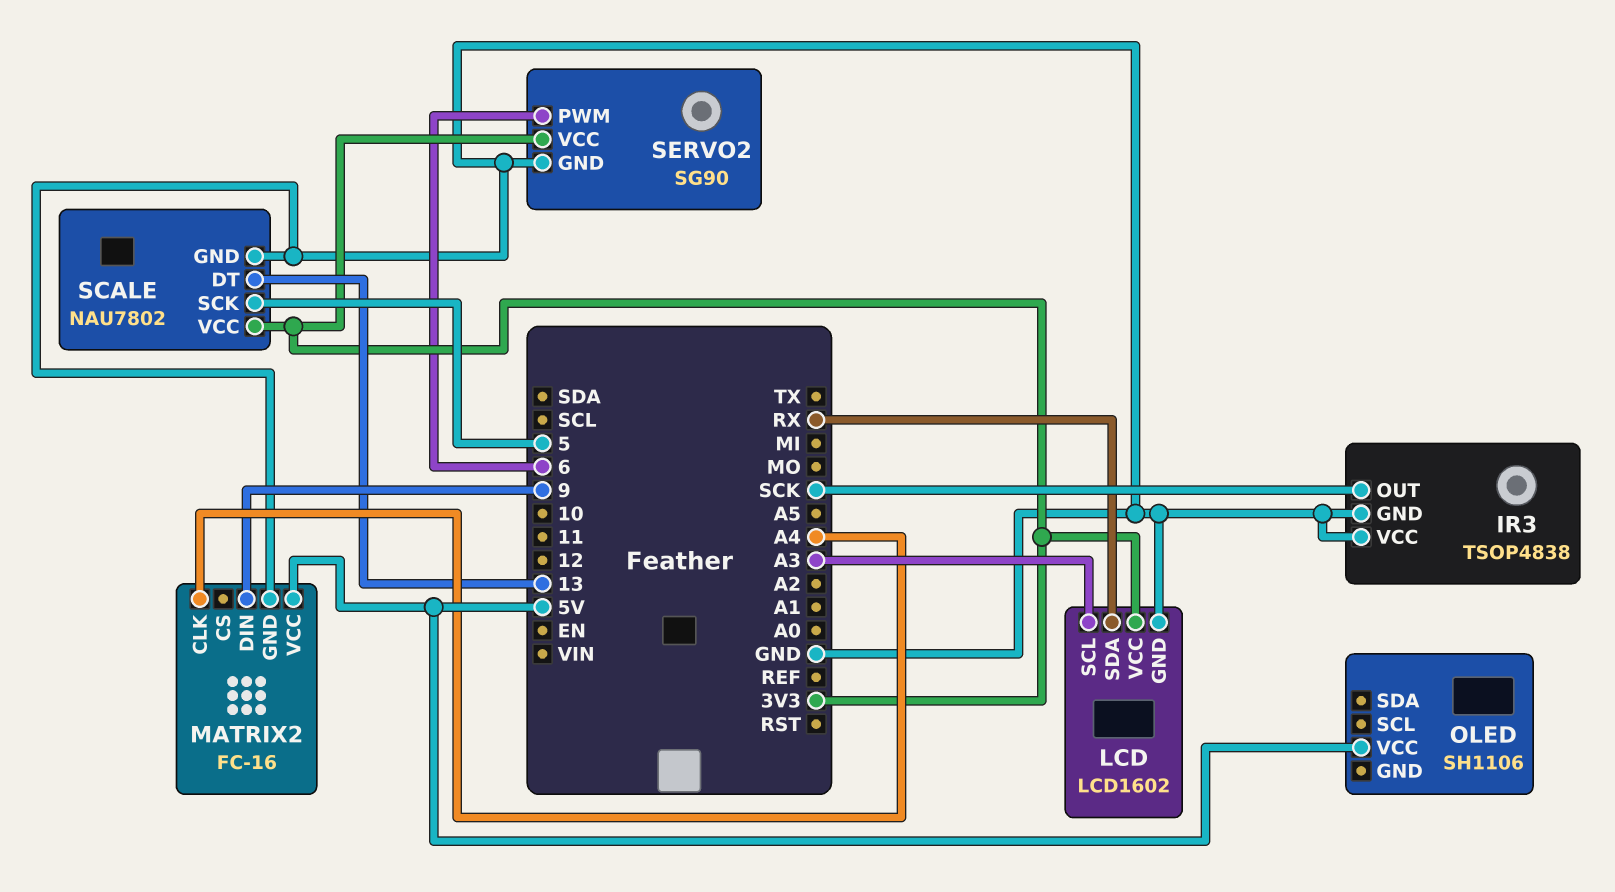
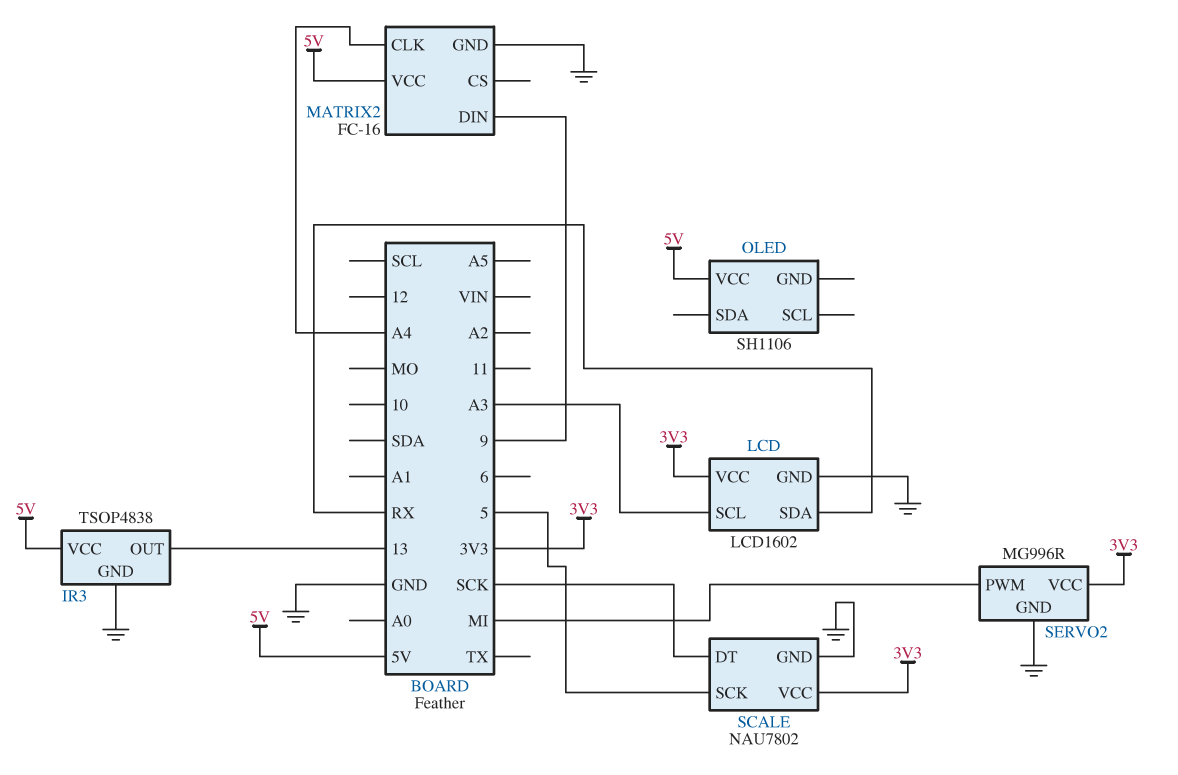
IR3 pin OUT: SCK -> 13
IR3 pin VCC: GND -> 5V
SCALE pin DT: 13 -> SCK
SERVO2: SG90 -> MG996R
SERVO2 pin PWM: 6 -> MI

